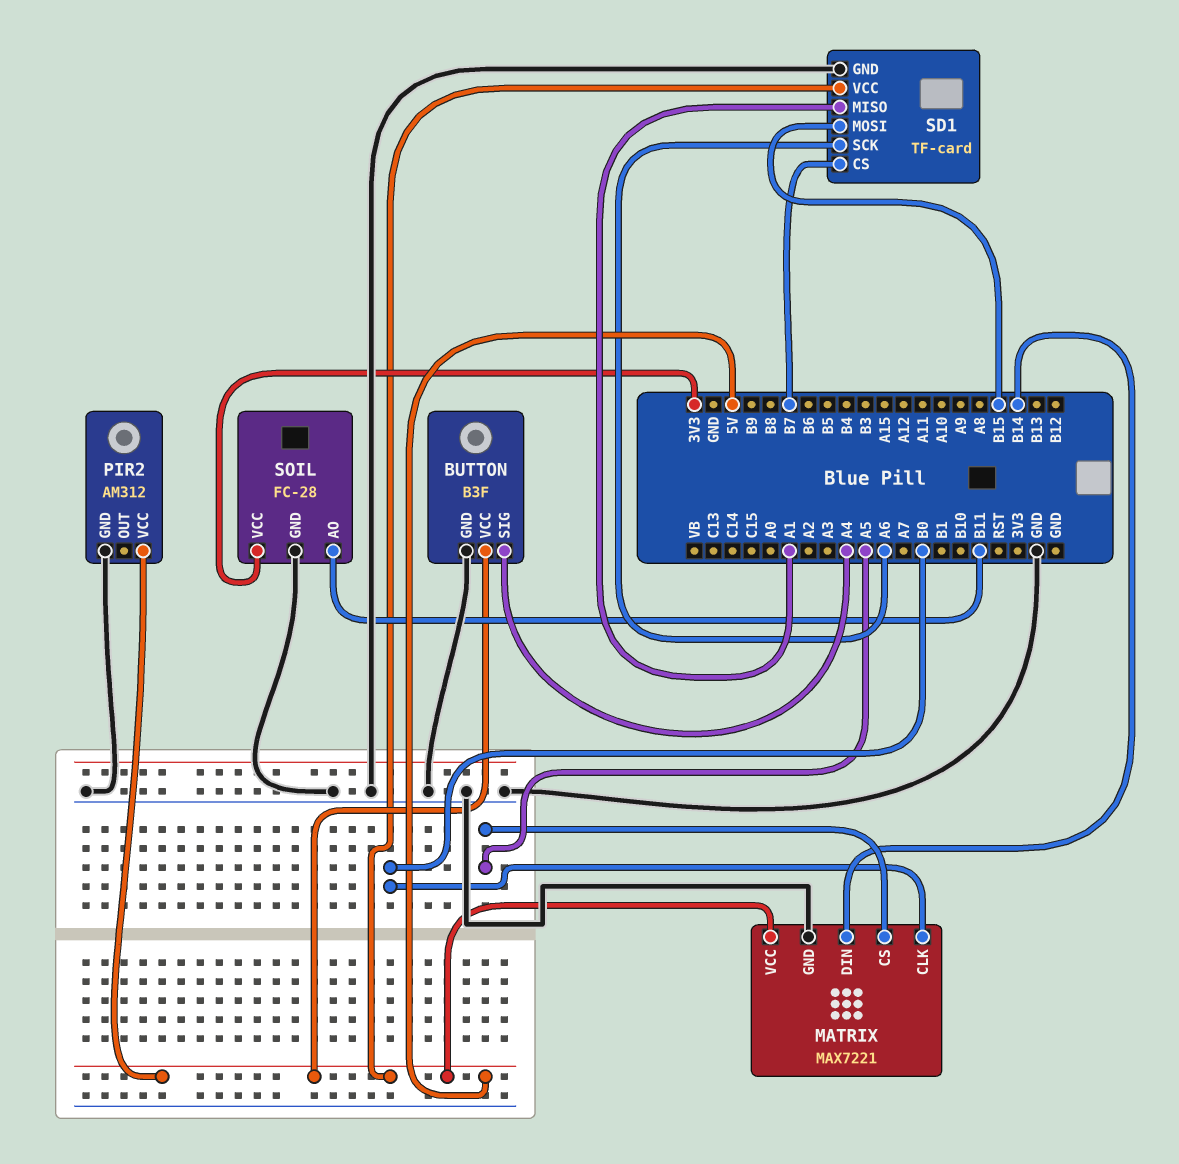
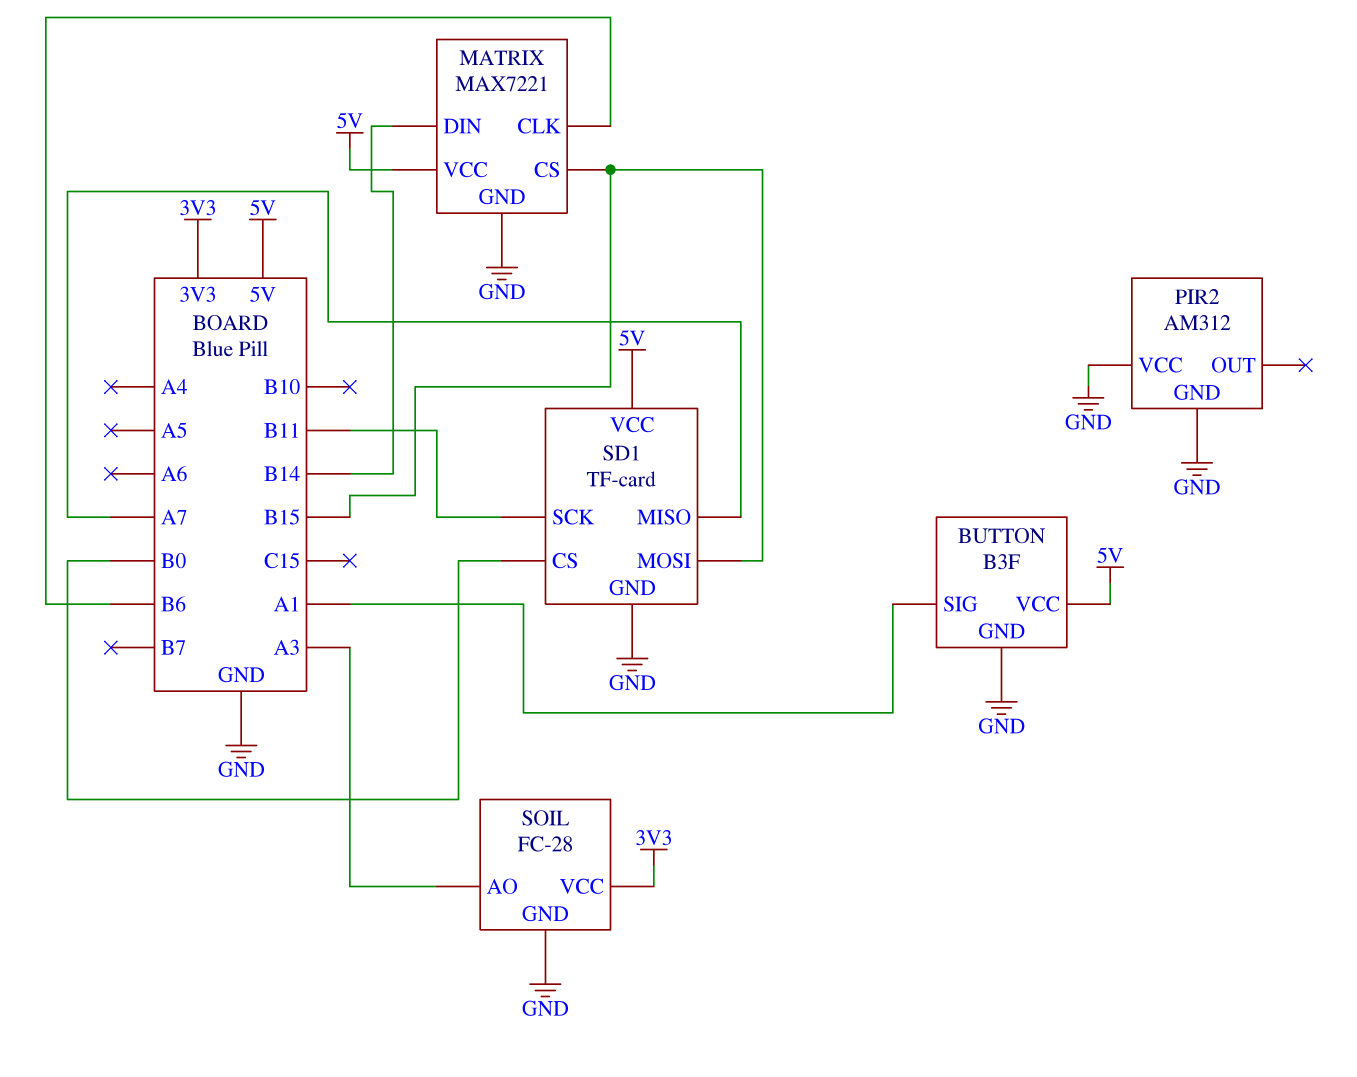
BUTTON pin SIG: A4 -> A1
MATRIX pin CLK: B0 -> B6
MATRIX pin CS: A5 -> B15
PIR2 pin VCC: 5V -> GND
SD1 pin CS: B7 -> B0
SD1 pin MISO: A1 -> A7
SD1 pin SCK: A6 -> B11
SOIL pin AO: B11 -> A3

